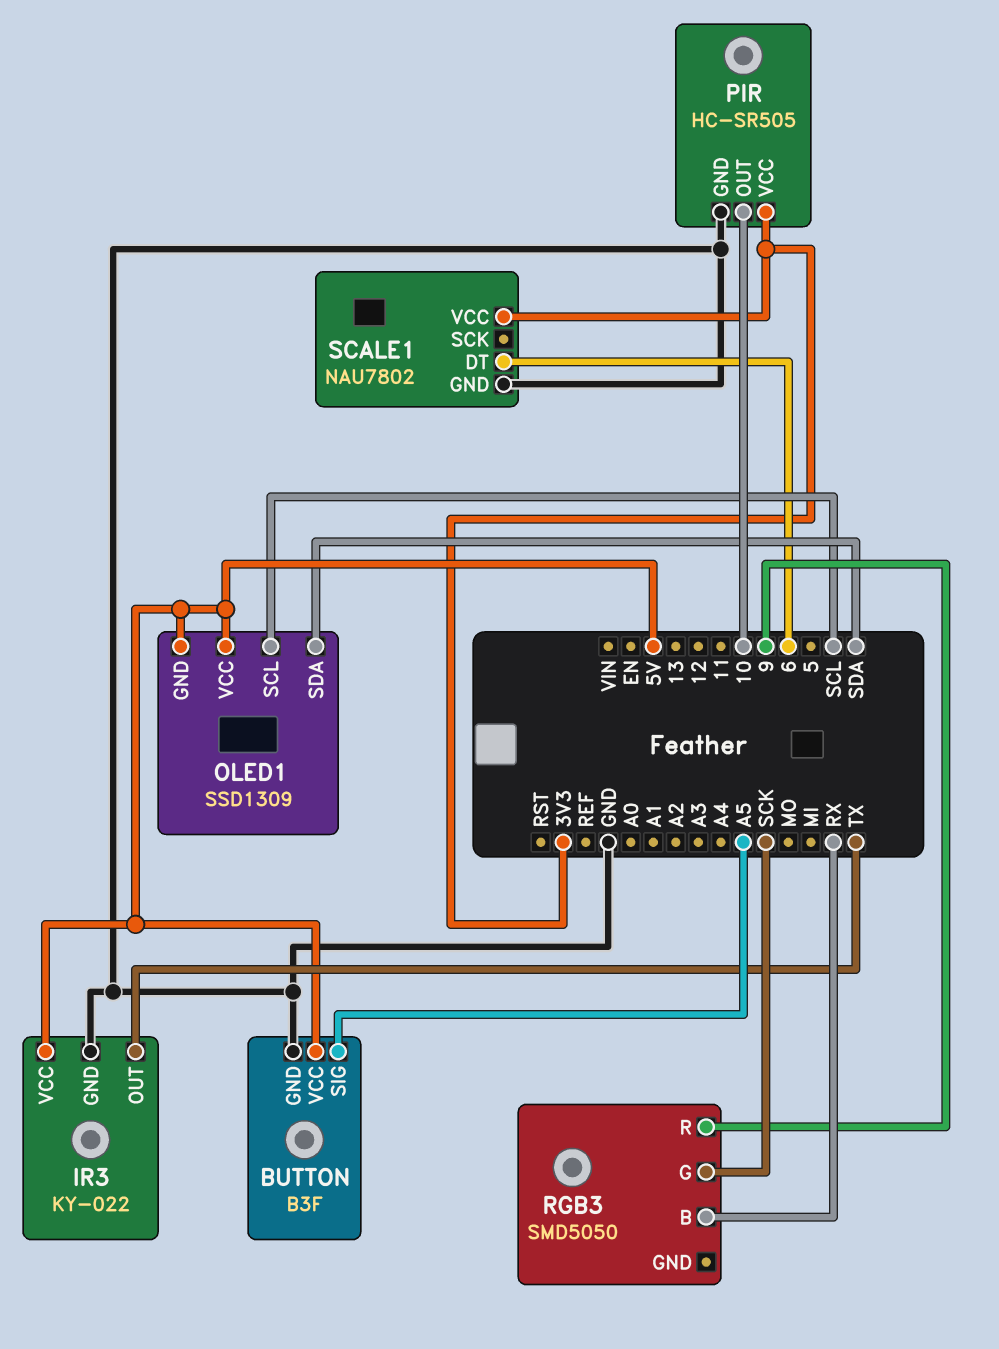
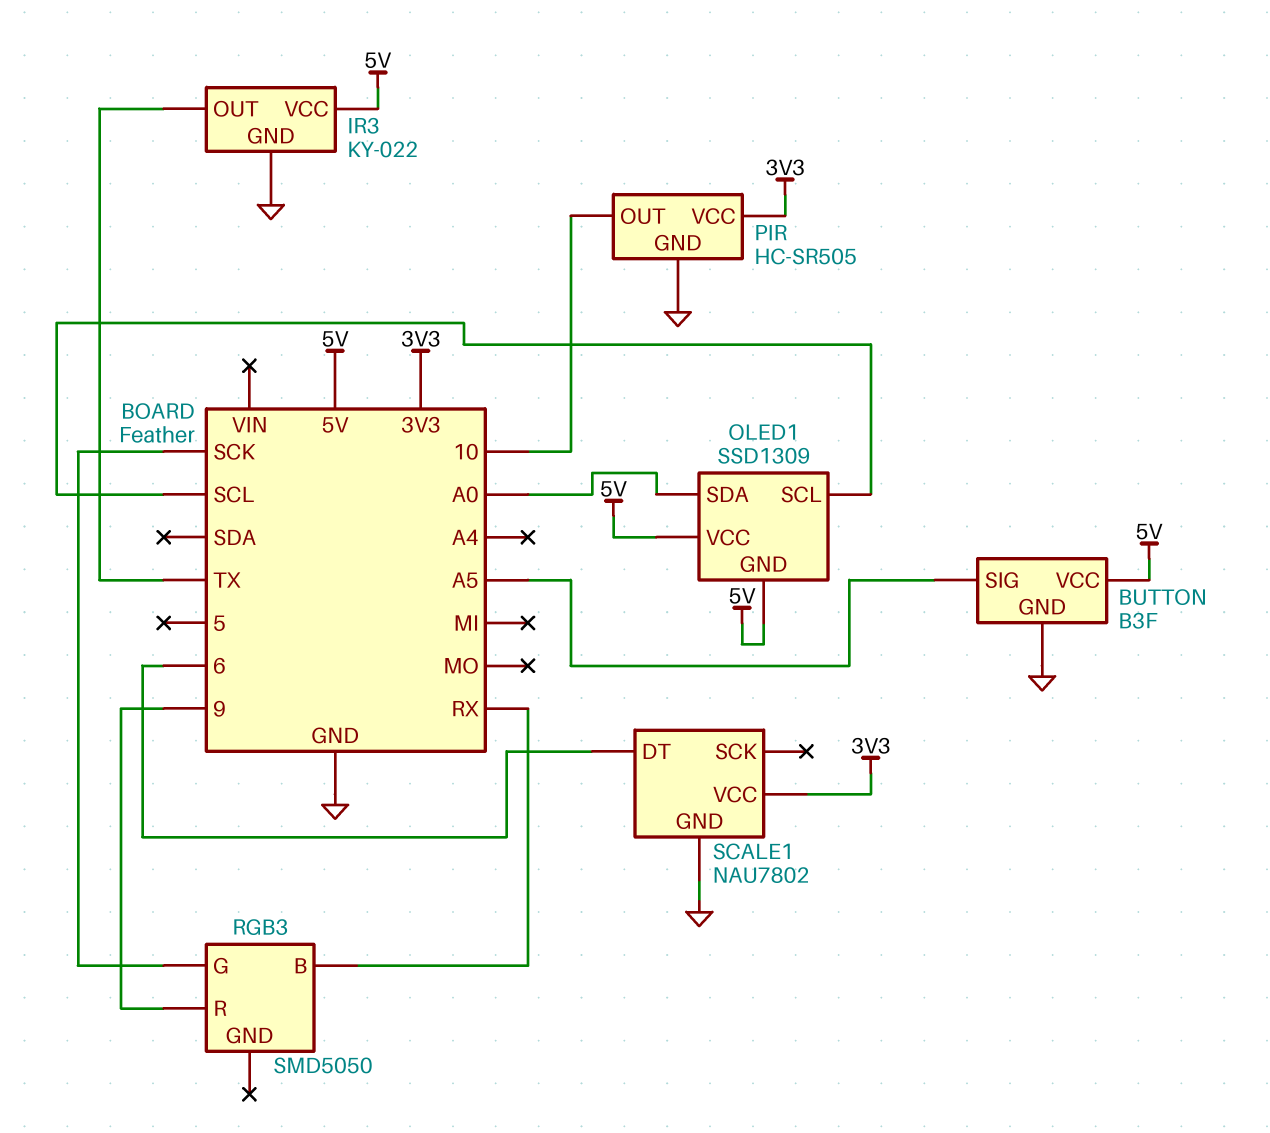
OLED1 pin SDA: SDA -> A0

